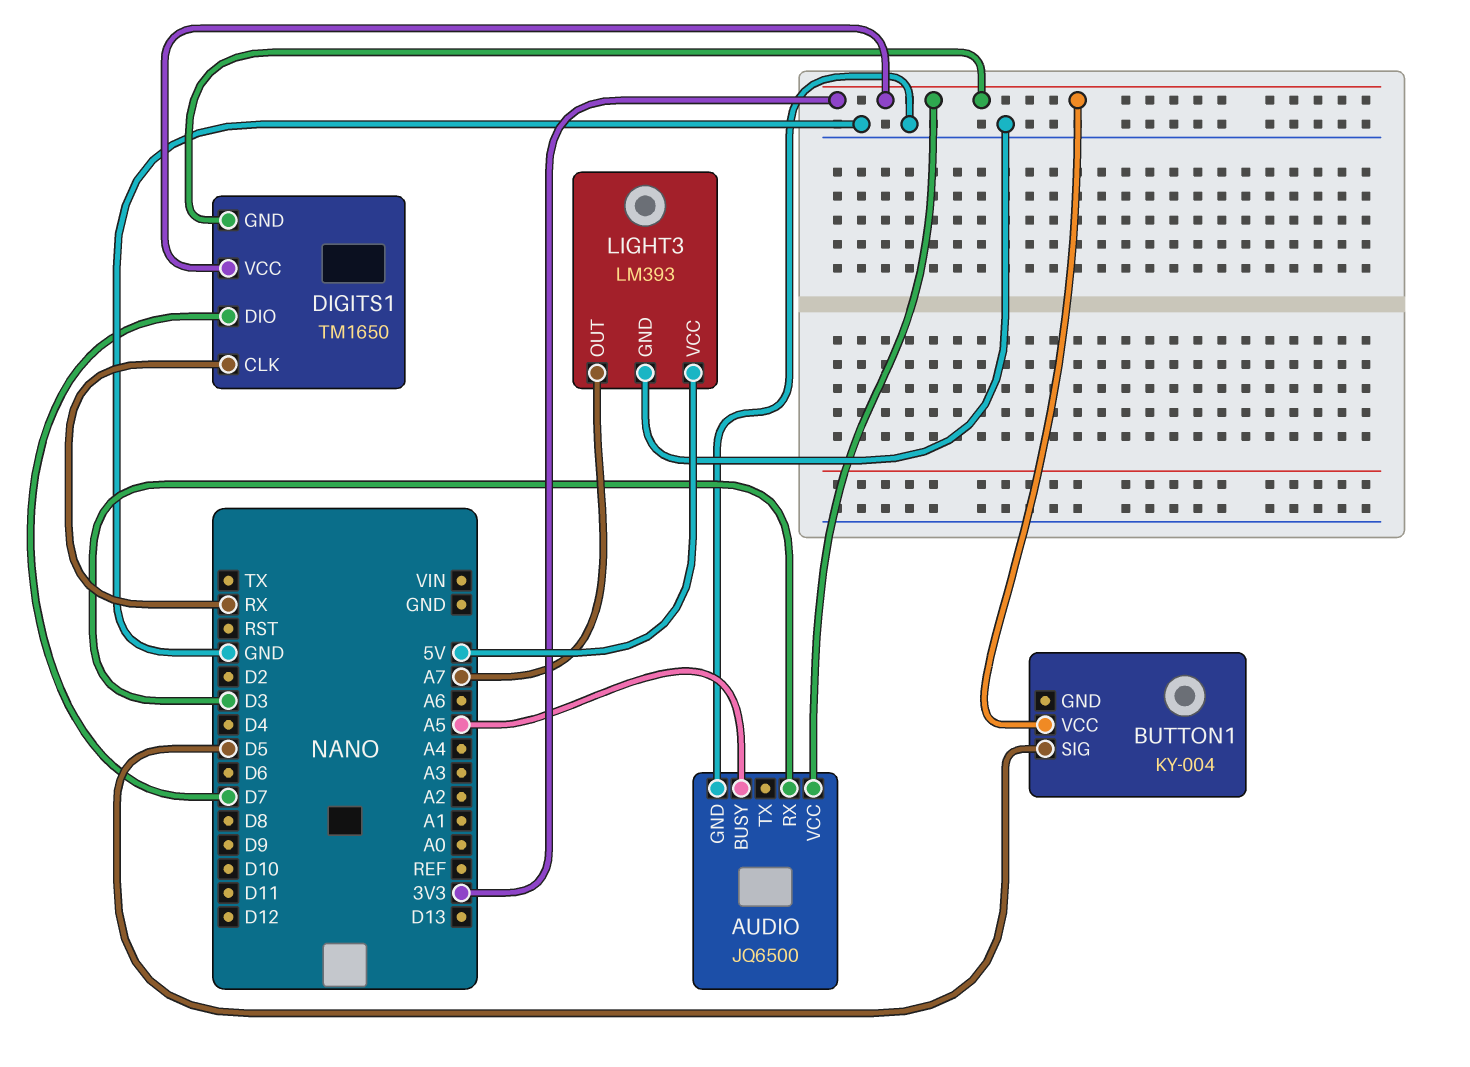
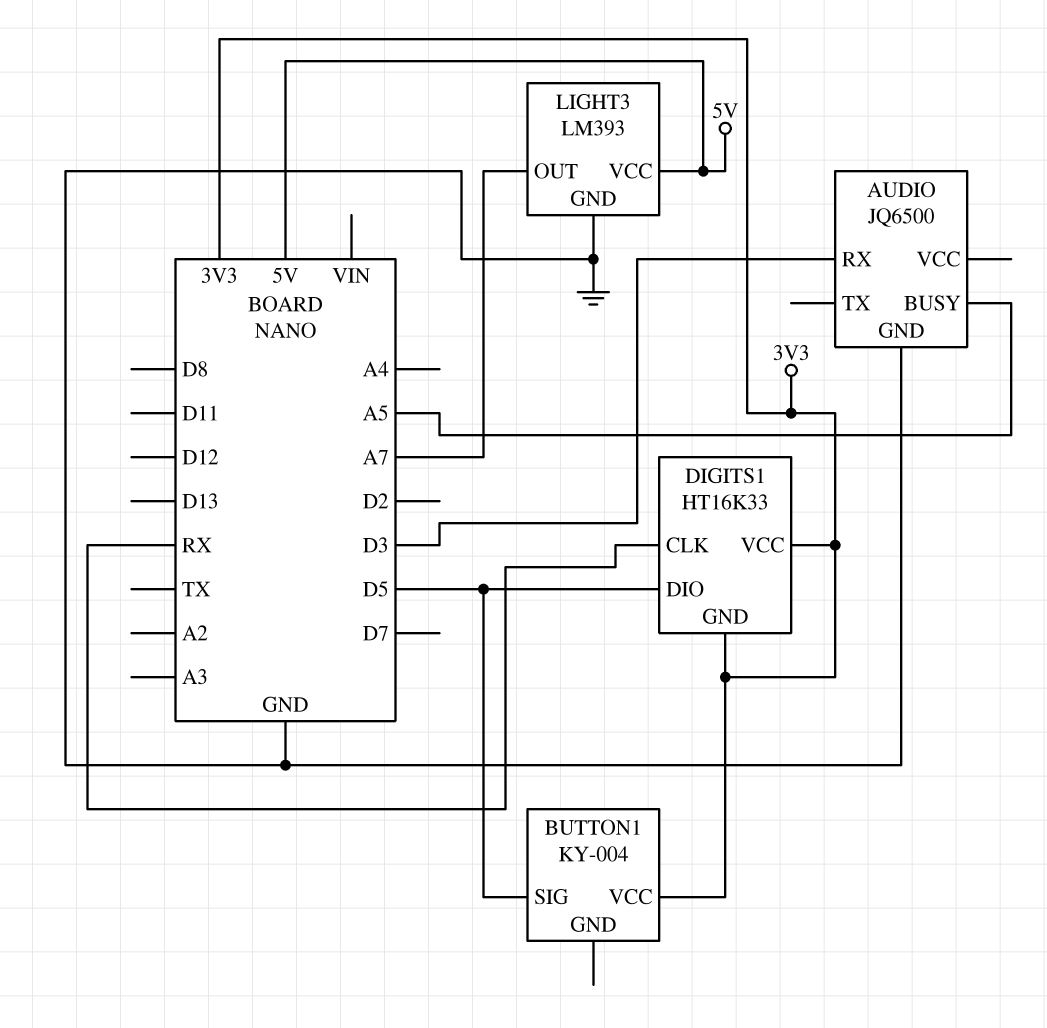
AUDIO pin VCC: 3V3 -> none
DIGITS1: TM1650 -> HT16K33
DIGITS1 pin DIO: D7 -> D5

